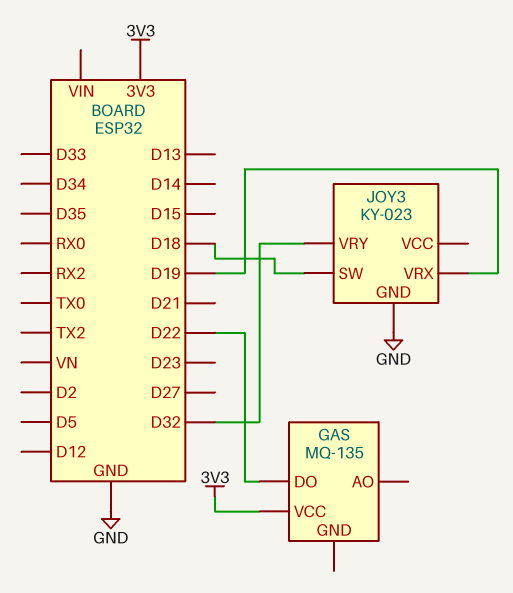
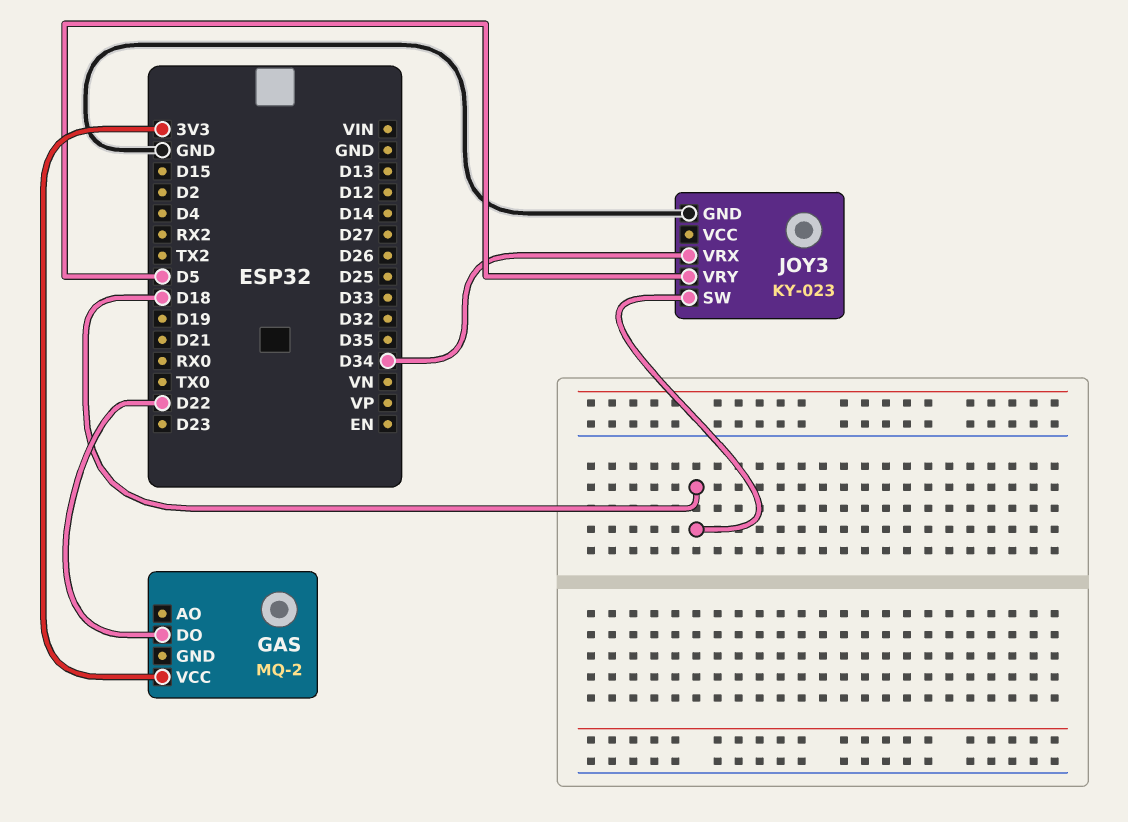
GAS: MQ-135 -> MQ-2
JOY3 pin VRX: D19 -> D34
JOY3 pin VRY: D32 -> D5

